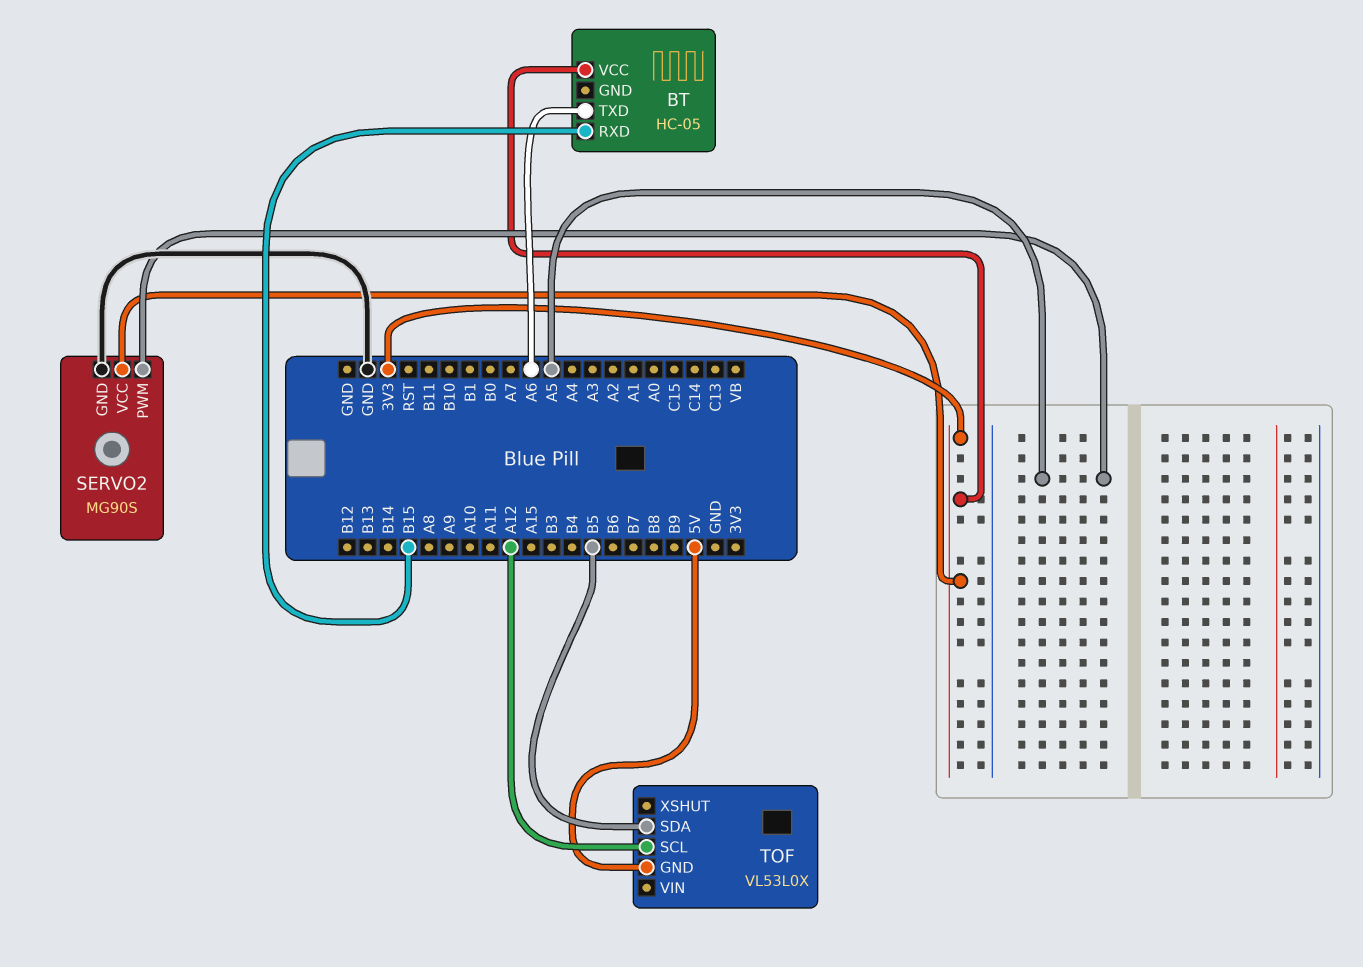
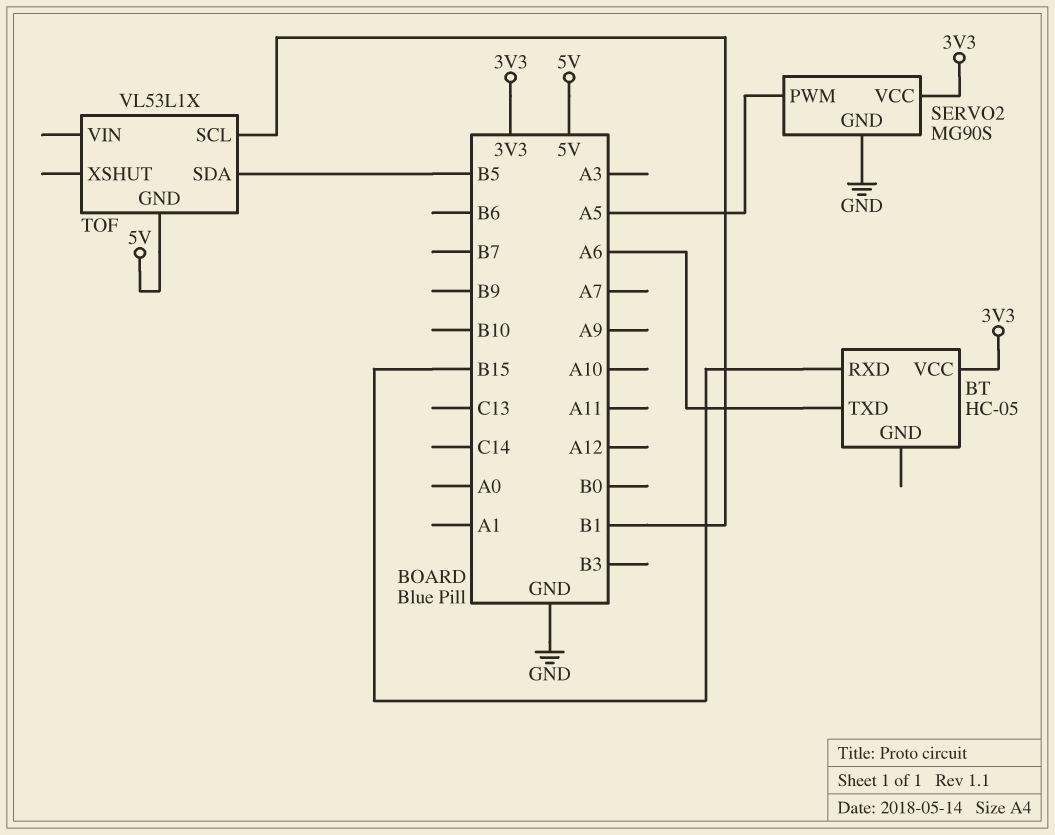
TOF: VL53L0X -> VL53L1X
TOF pin SCL: A12 -> B1

